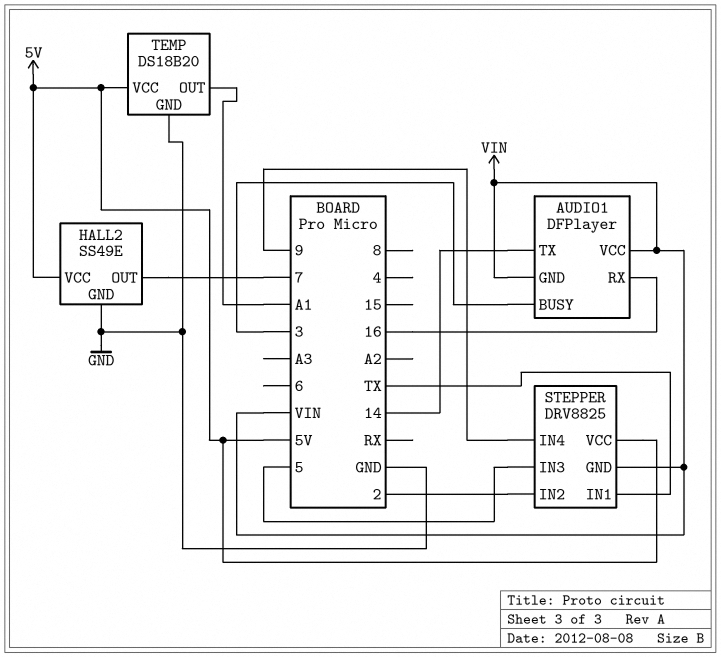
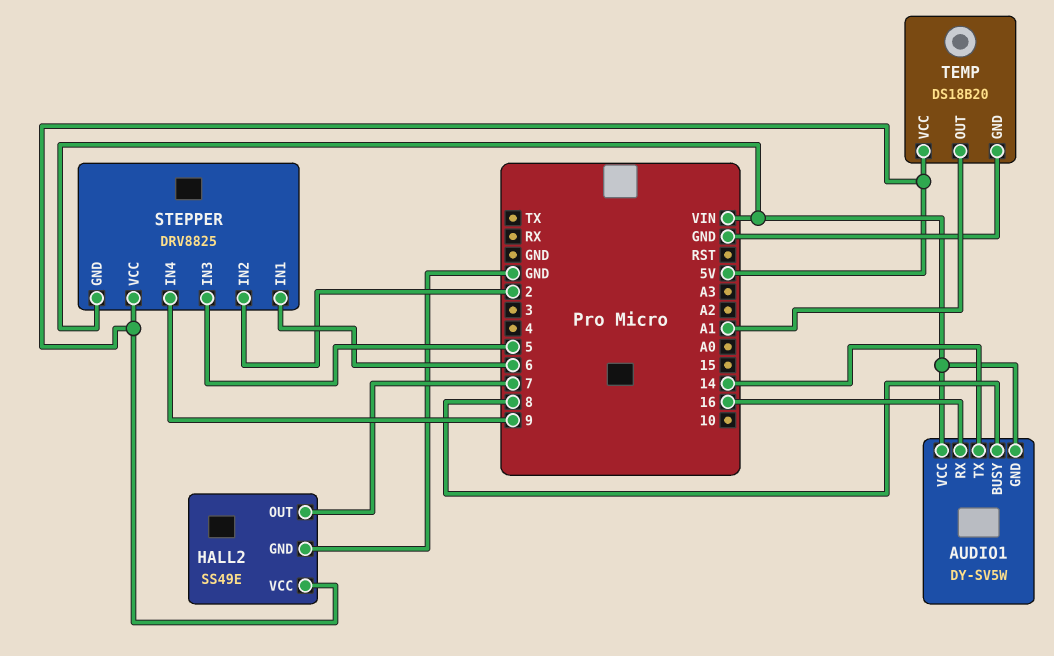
AUDIO1: DFPlayer -> DY-SV5W
AUDIO1 pin BUSY: 3 -> 8
STEPPER pin IN1: TX -> 6

